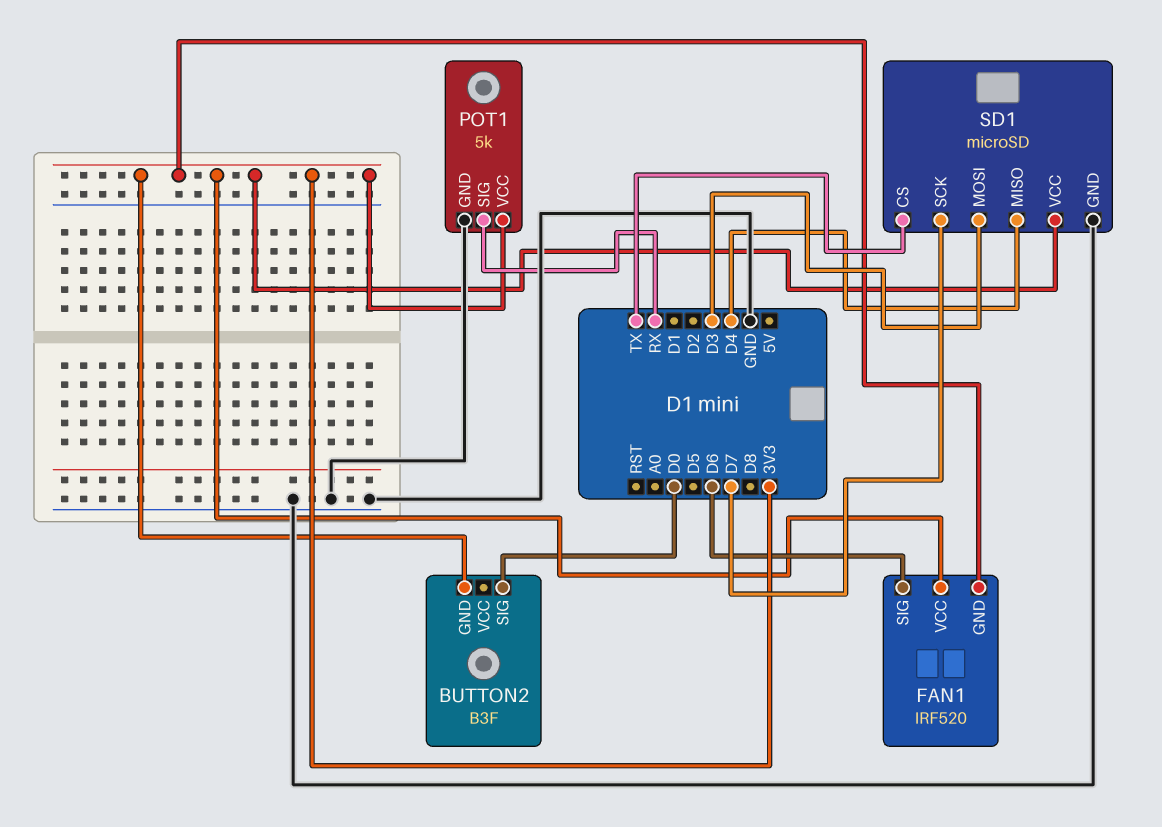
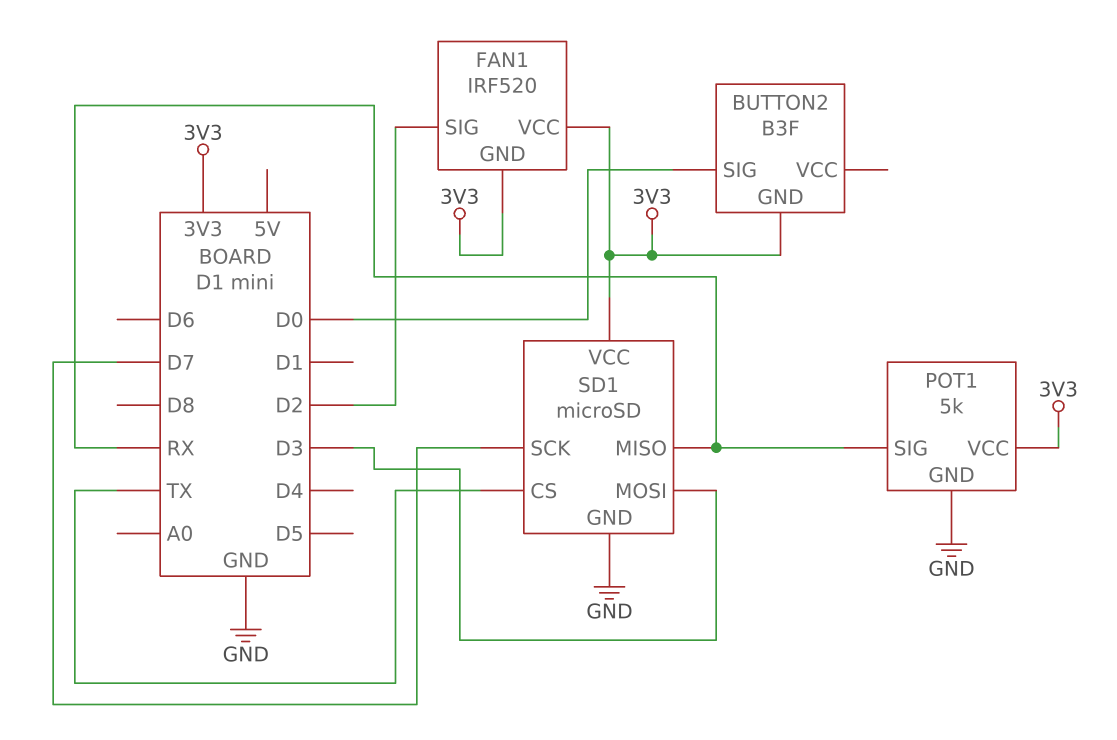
FAN1 pin SIG: D6 -> D2
SD1 pin MISO: D4 -> RX

